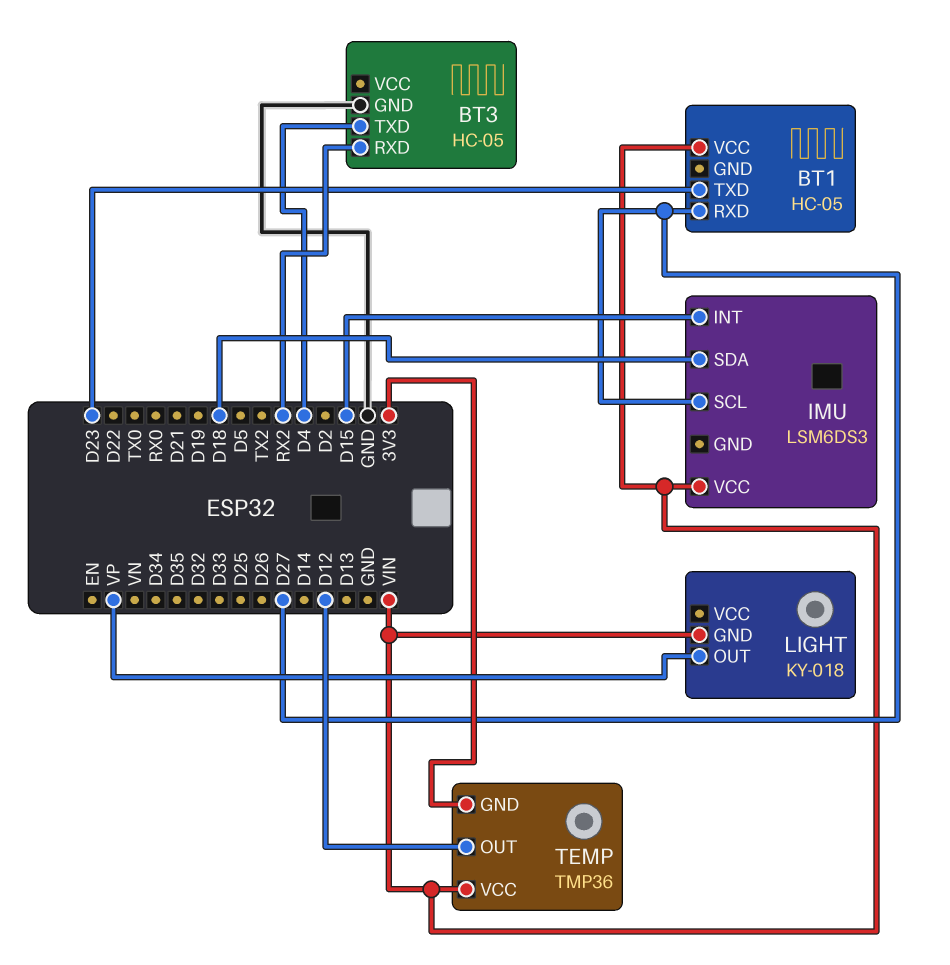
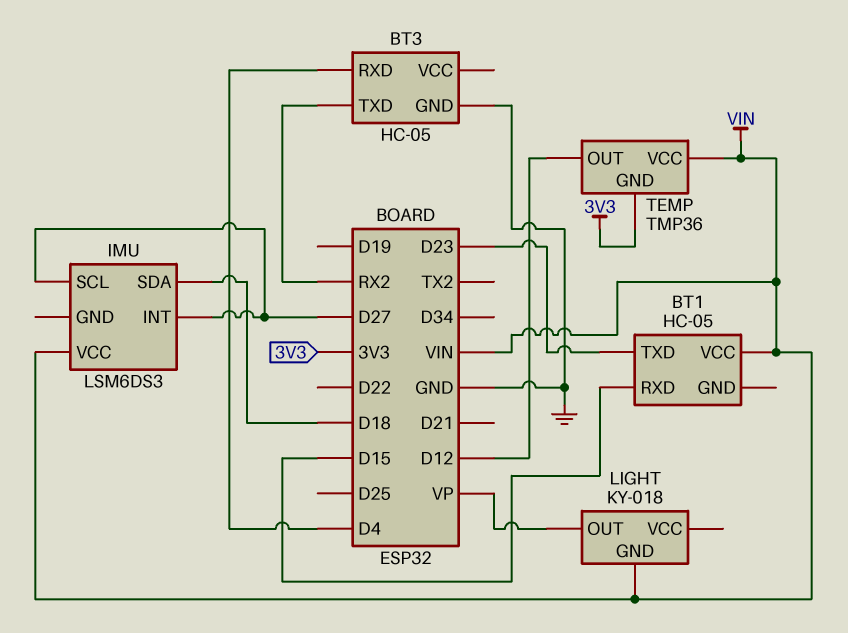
BT1 pin RXD: D27 -> D15
BT3 pin RXD: RX2 -> D4
BT3 pin TXD: D4 -> RX2
IMU pin INT: D15 -> D27

